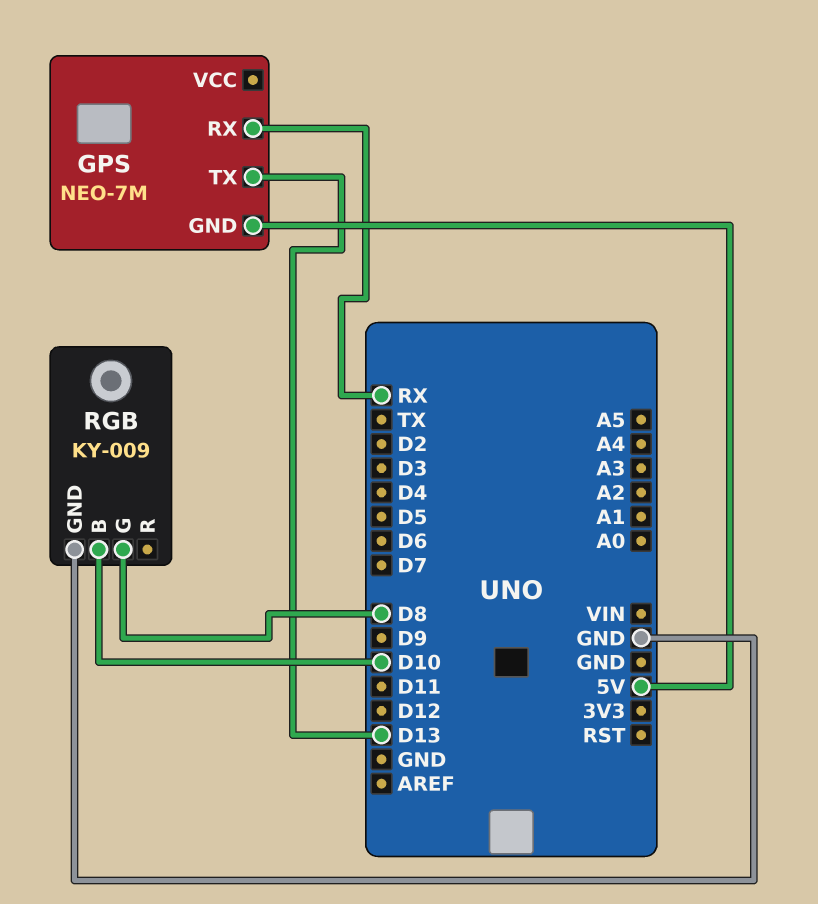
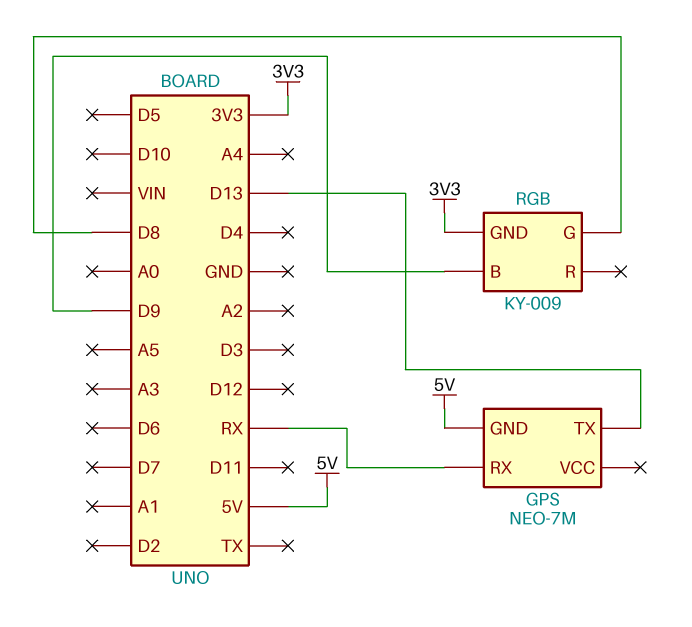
RGB pin B: D10 -> D9
RGB pin GND: GND -> 3V3

